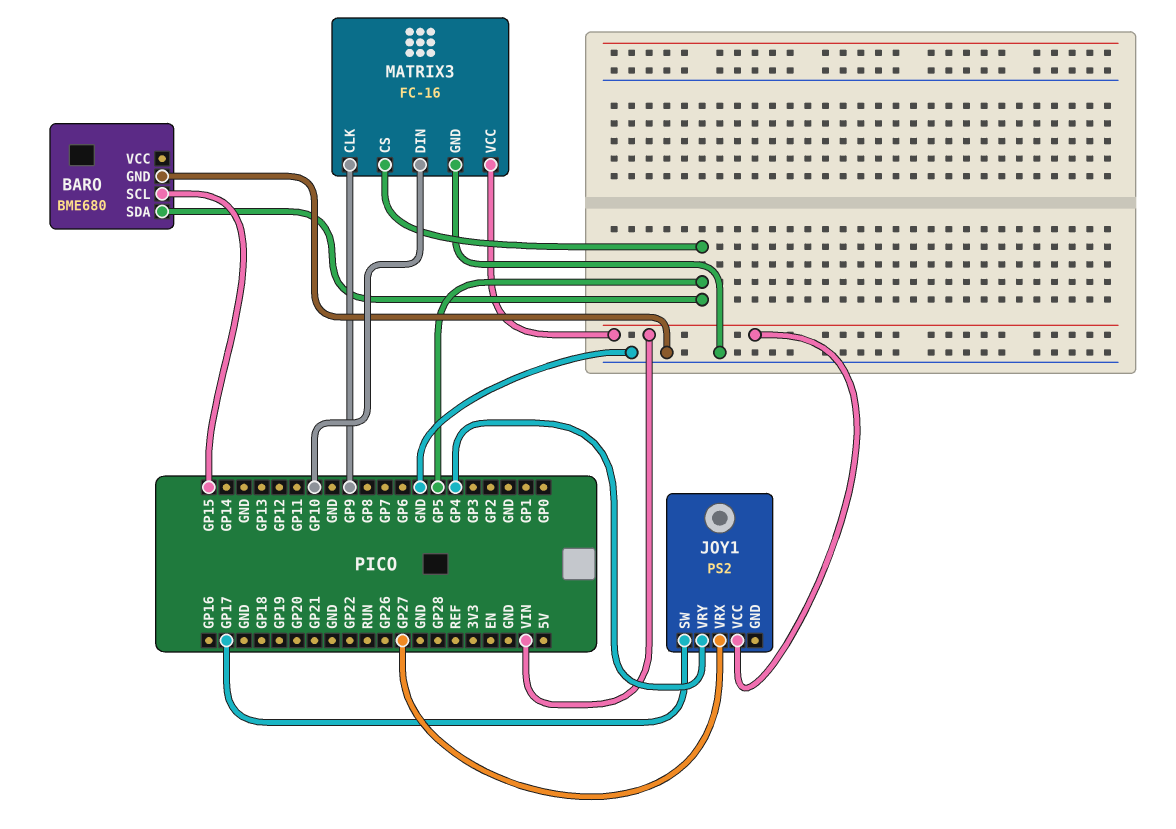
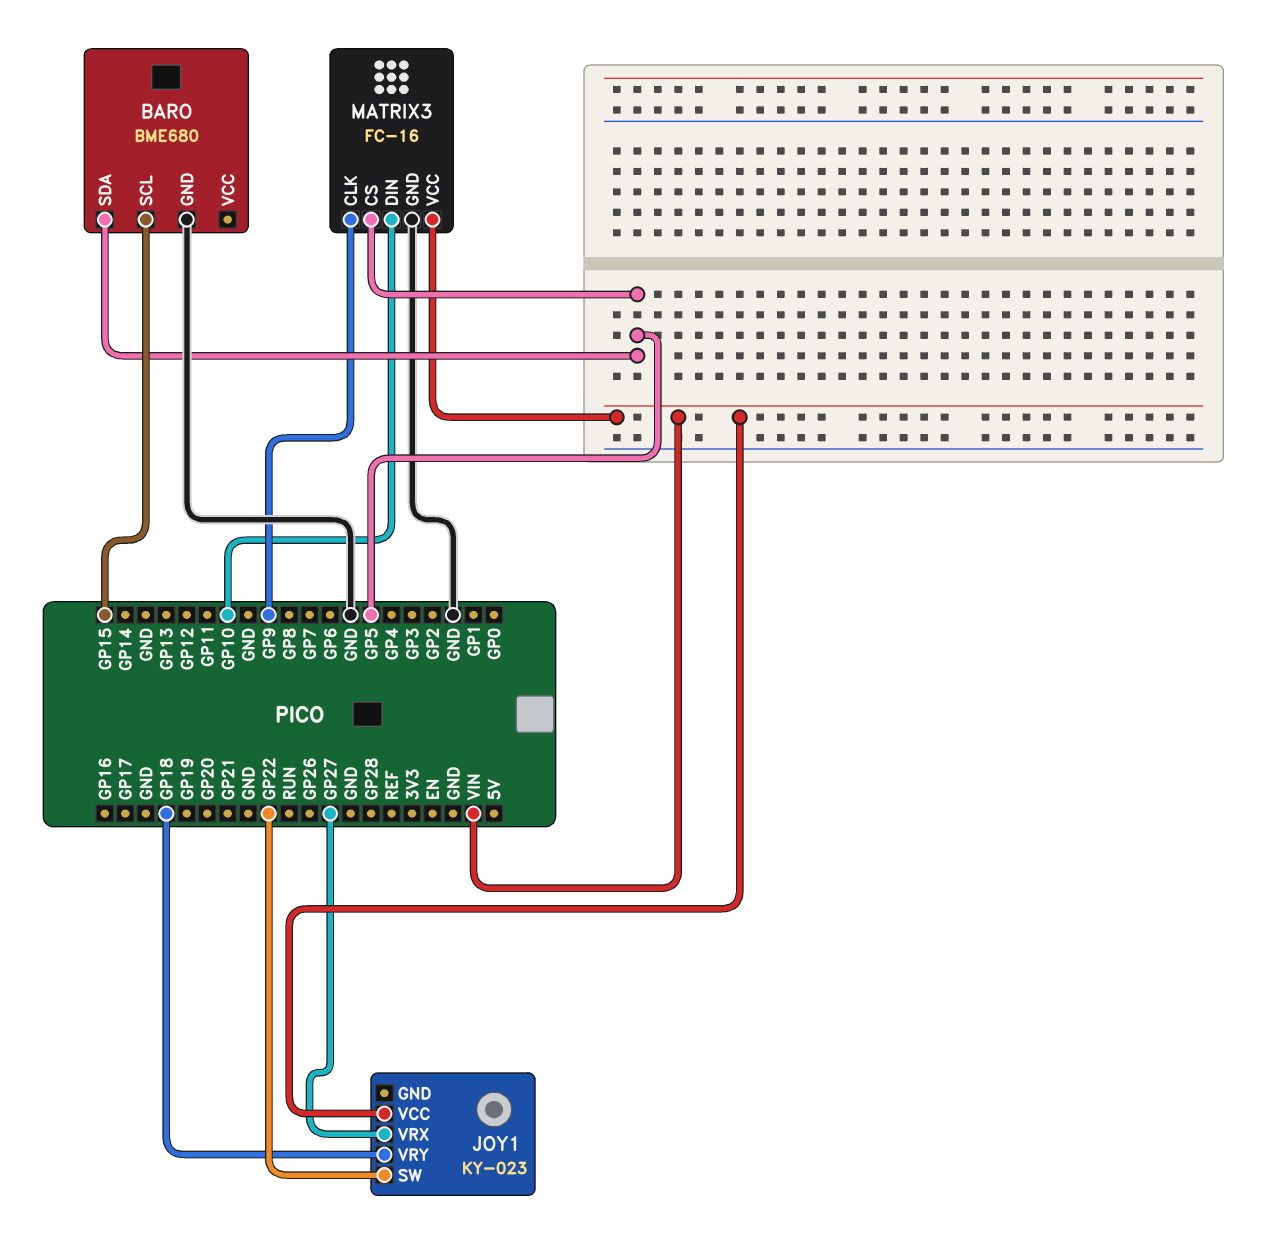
JOY1: PS2 -> KY-023
JOY1 pin SW: GP17 -> GP22
JOY1 pin VRY: GP4 -> GP18

